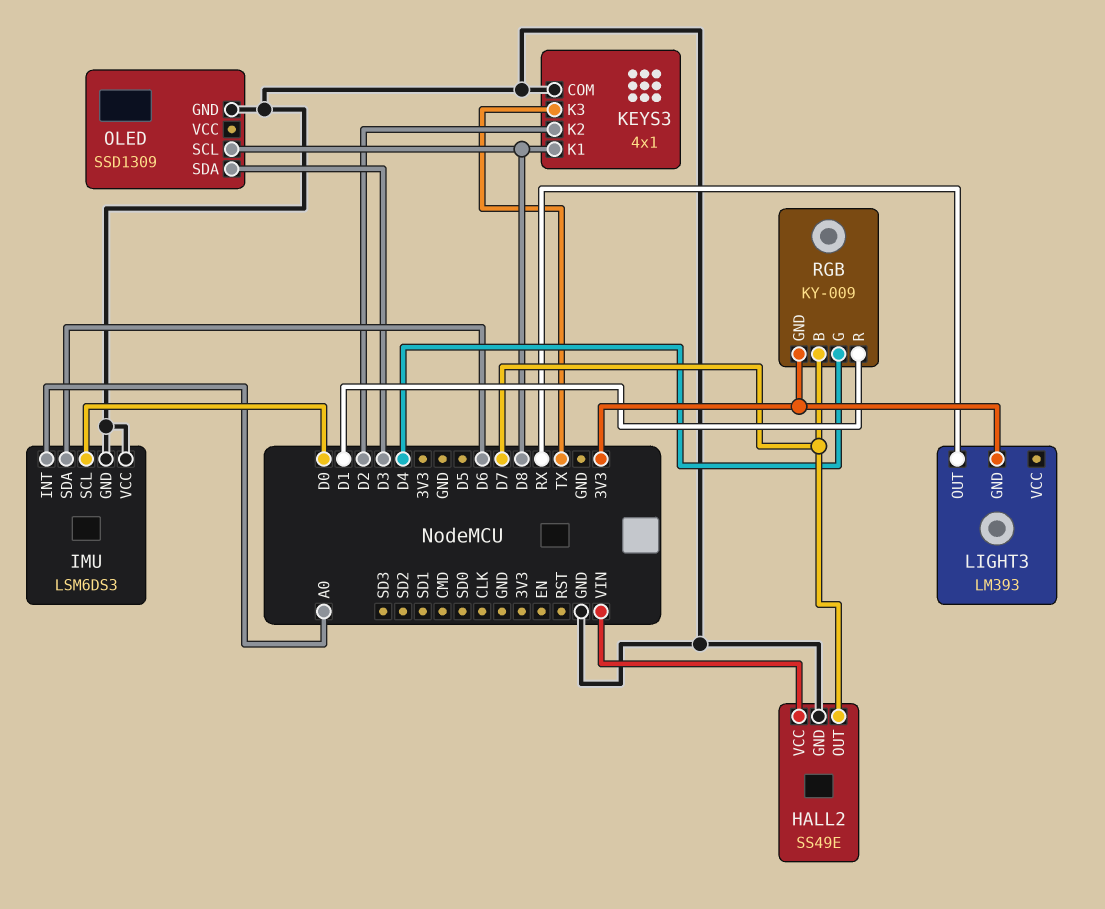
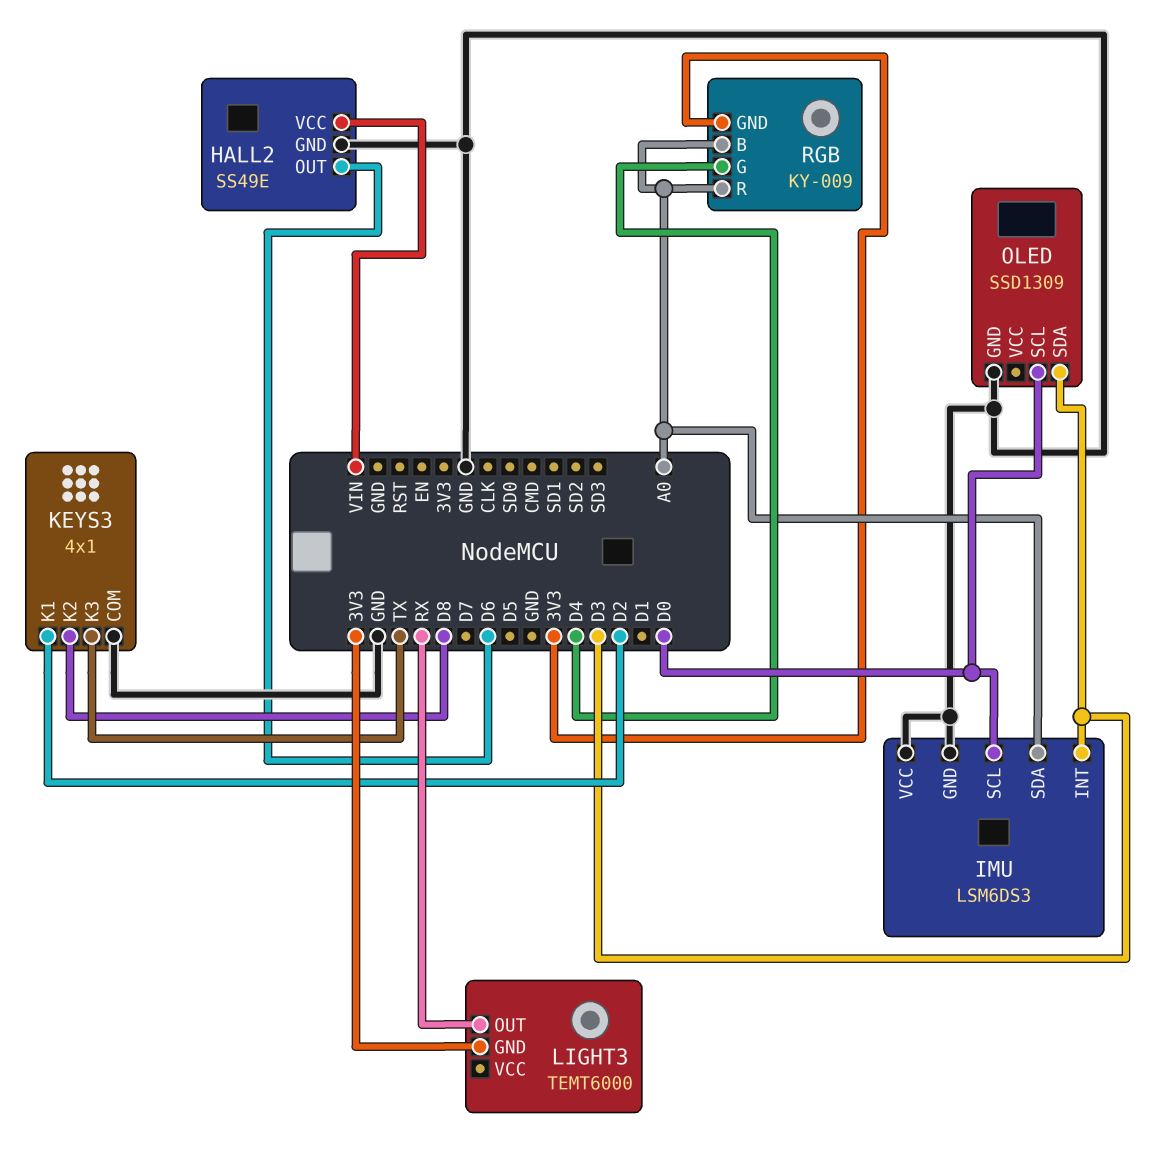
HALL2 pin OUT: D7 -> D6
IMU pin INT: A0 -> D3
IMU pin SDA: D6 -> A0
KEYS3 pin K1: D8 -> D2
KEYS3 pin K2: D2 -> D8
LIGHT3: LM393 -> TEMT6000
OLED pin SCL: D8 -> D0
RGB pin B: D7 -> A0
RGB pin R: D1 -> A0

